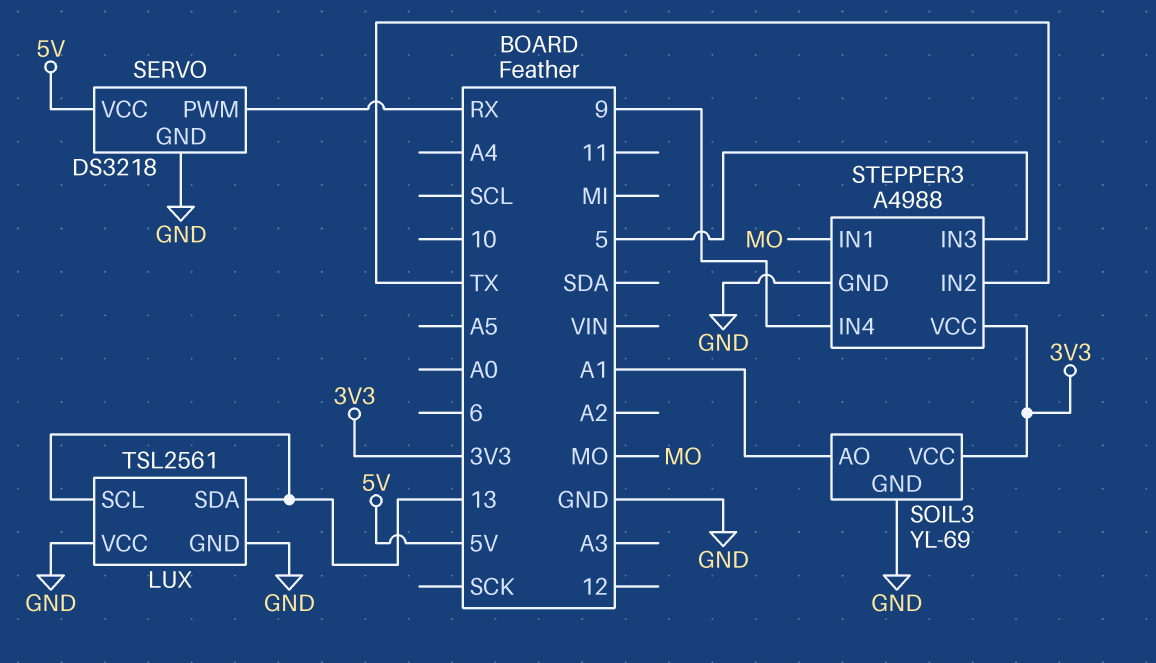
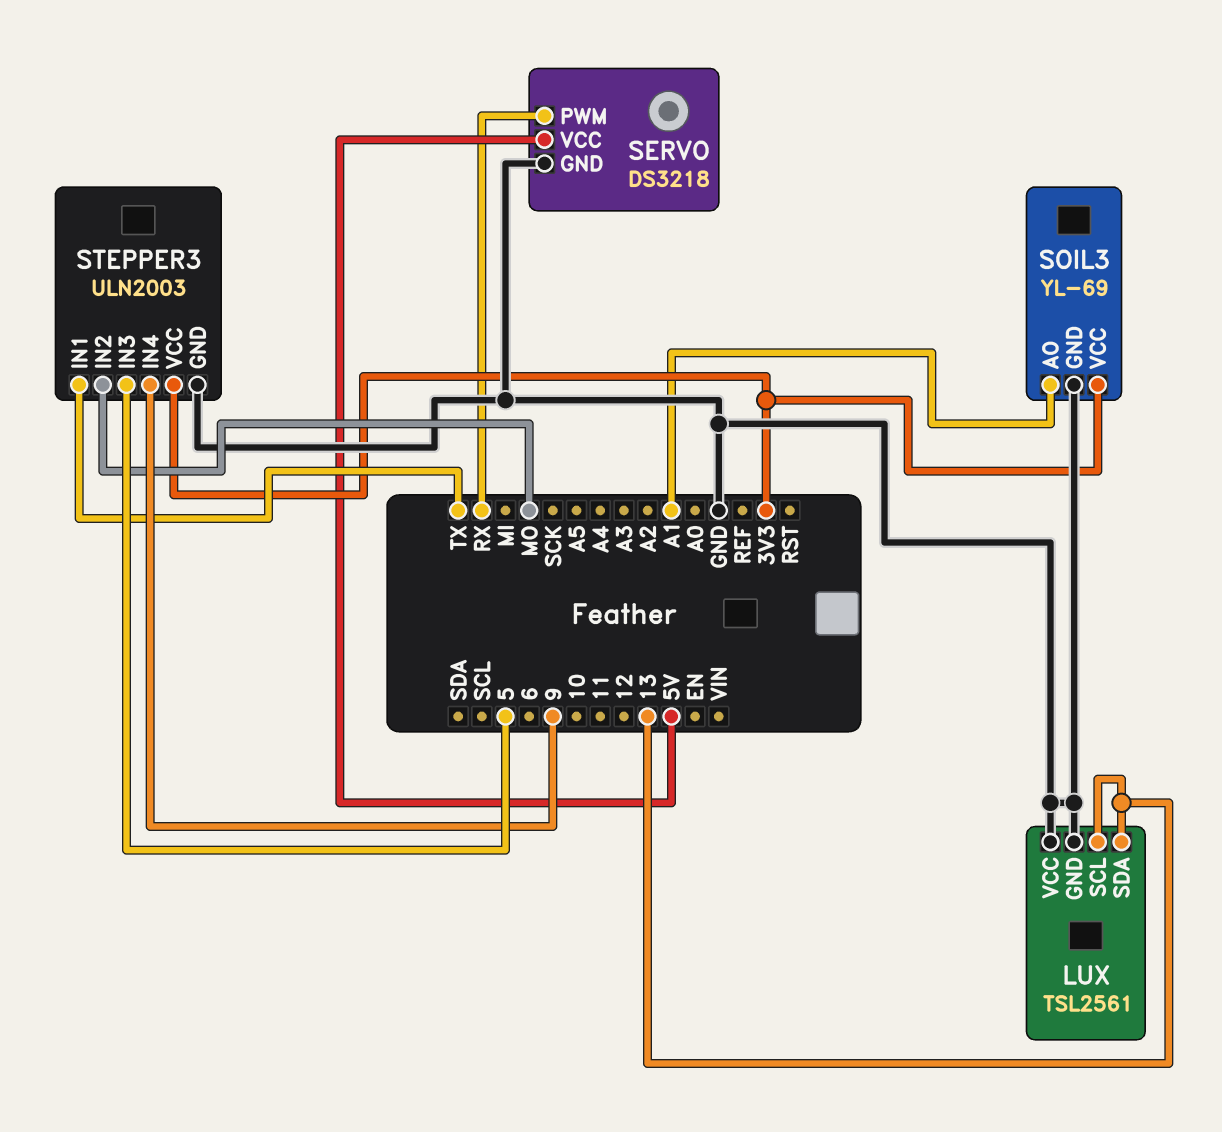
STEPPER3: A4988 -> ULN2003
STEPPER3 pin IN1: MO -> TX
STEPPER3 pin IN2: TX -> MO

